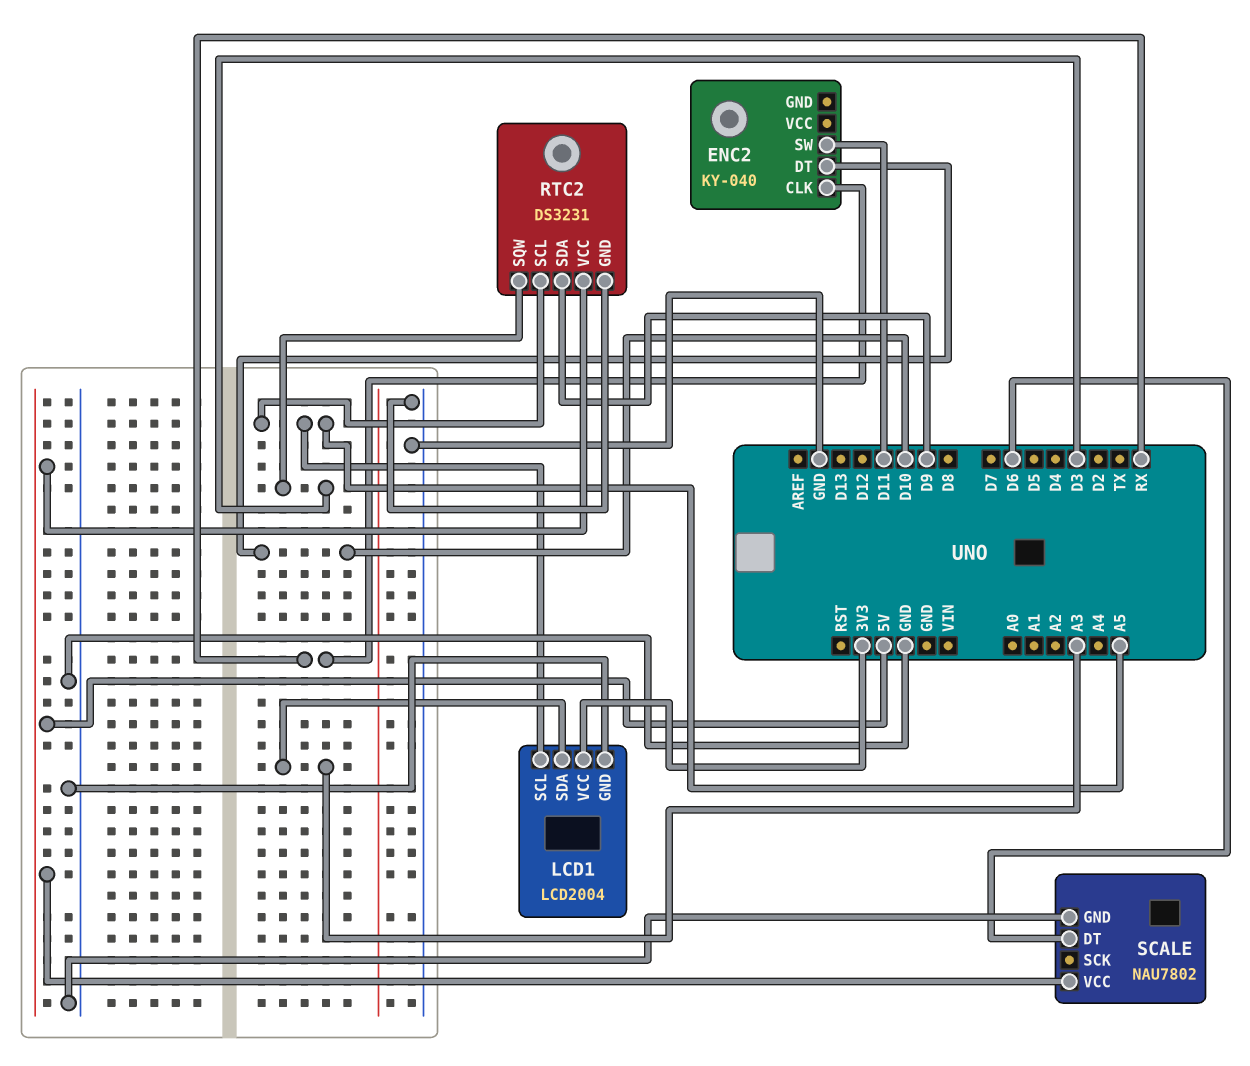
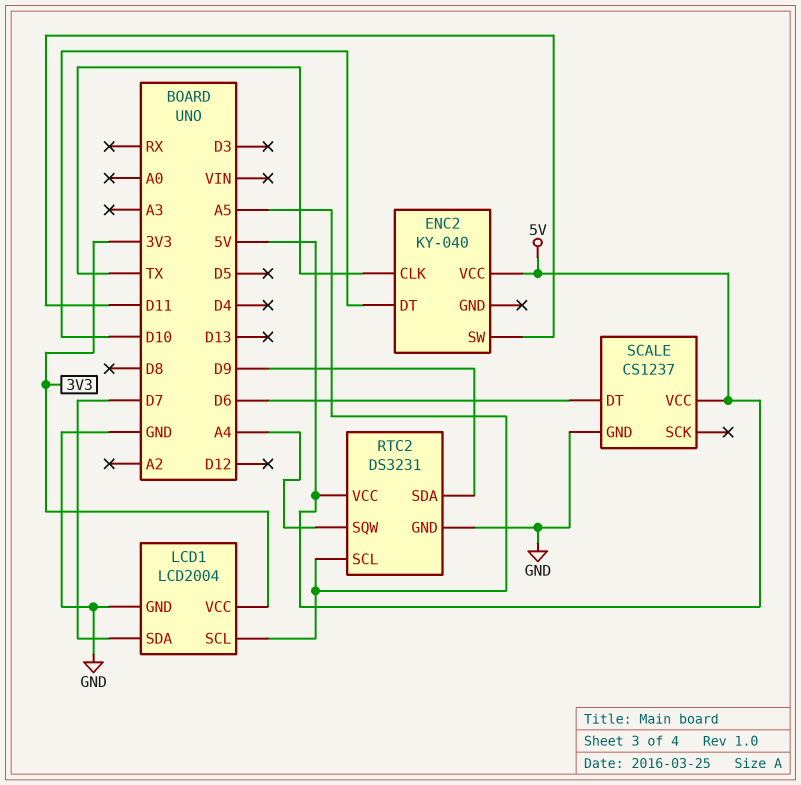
ENC2 pin CLK: RX -> TX
ENC2 pin VCC: none -> 5V
LCD1 pin SDA: A3 -> D7
RTC2 pin SQW: D3 -> A4
SCALE: NAU7802 -> CS1237

